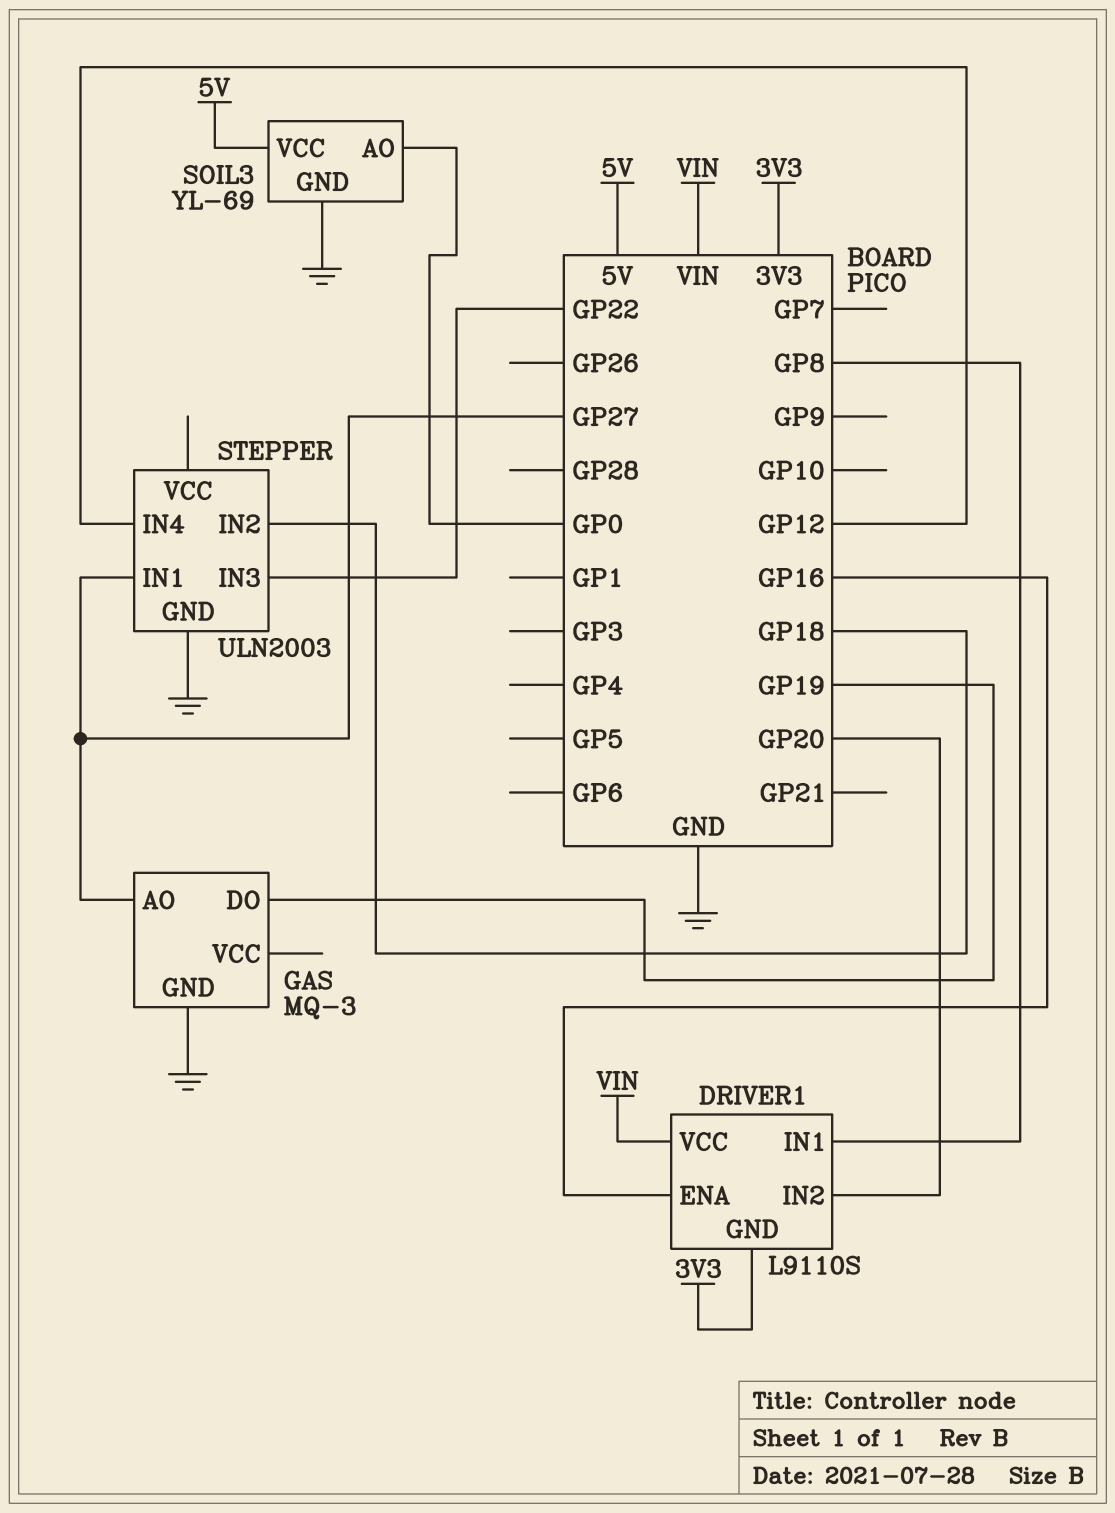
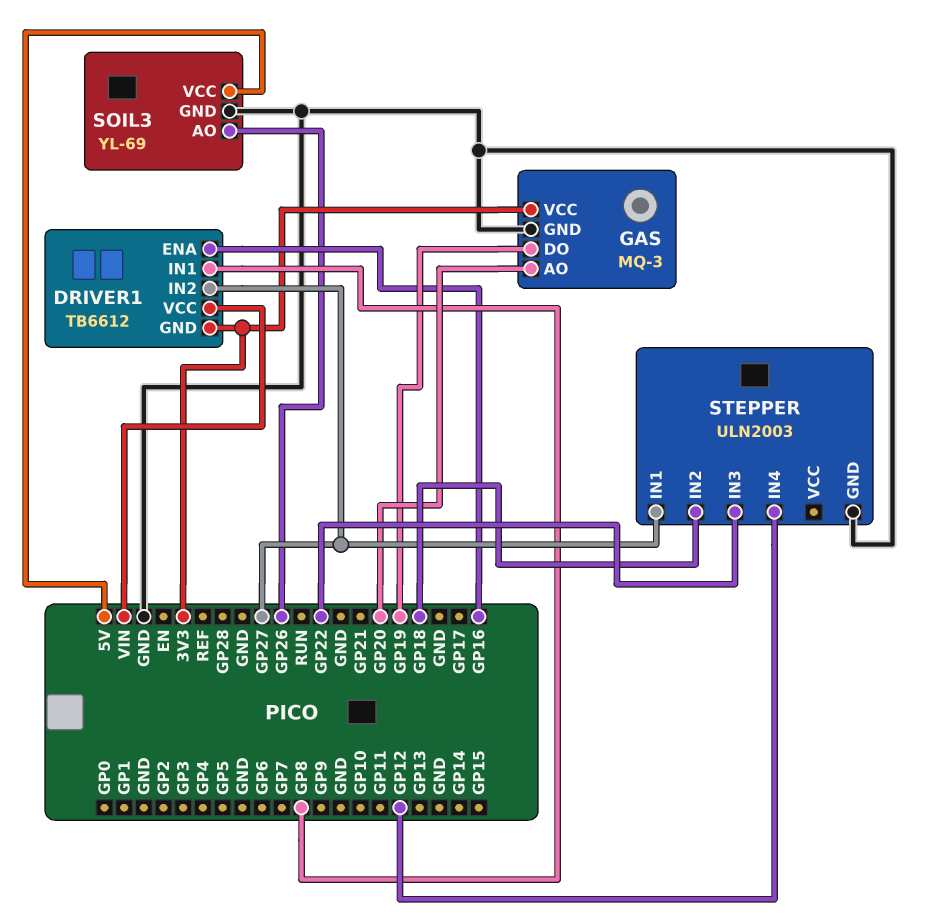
DRIVER1: L9110S -> TB6612
DRIVER1 pin IN2: GP20 -> GP27
GAS pin AO: GP27 -> GP20
GAS pin VCC: none -> 3V3
SOIL3 pin AO: GP0 -> GP26

